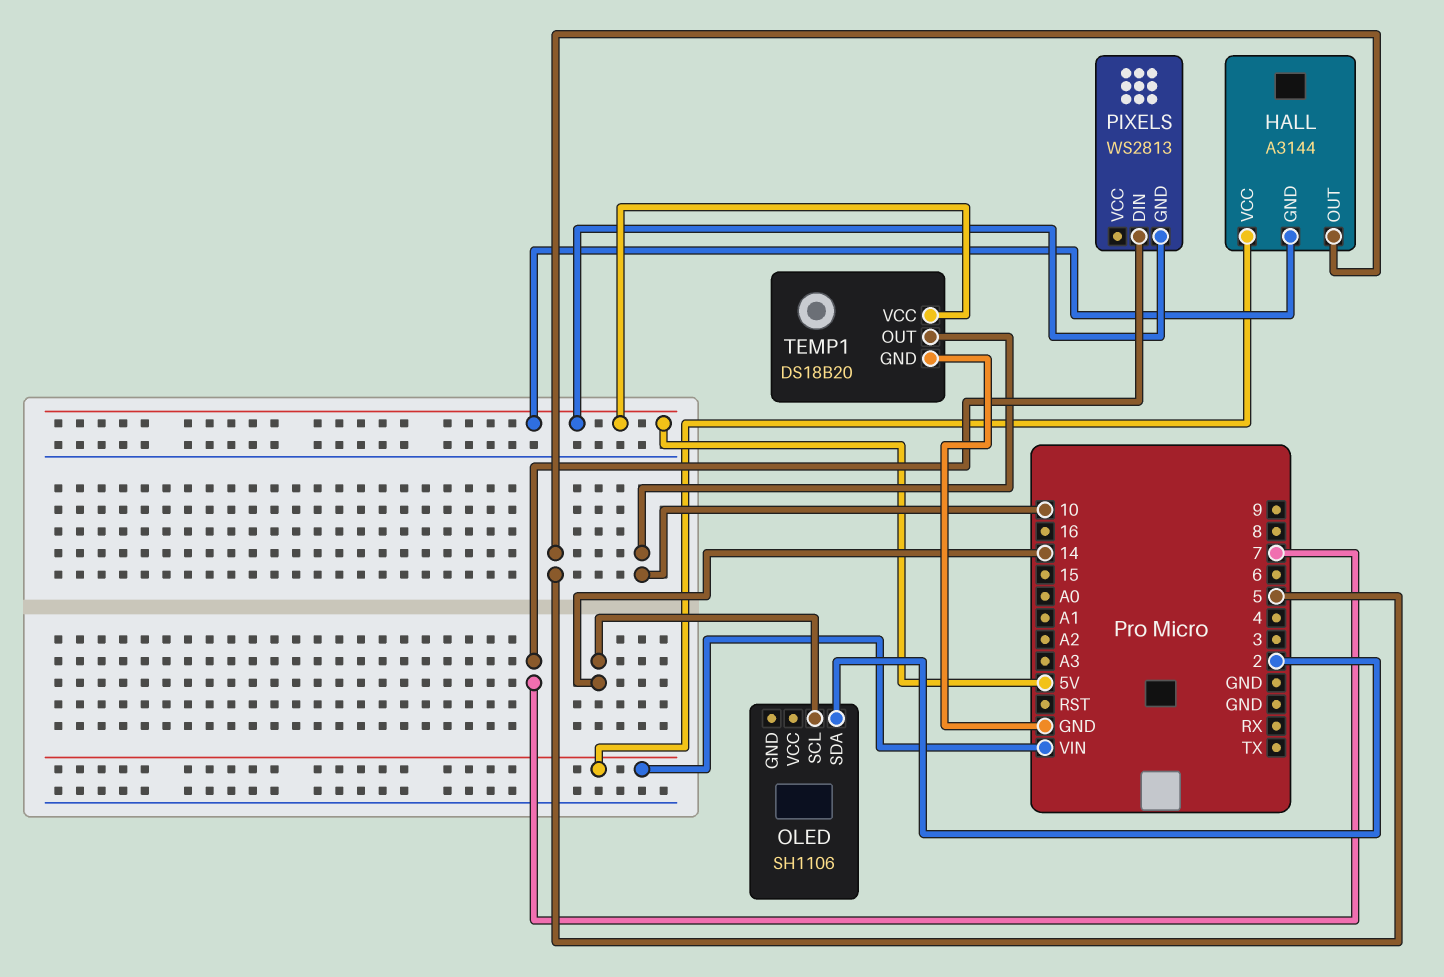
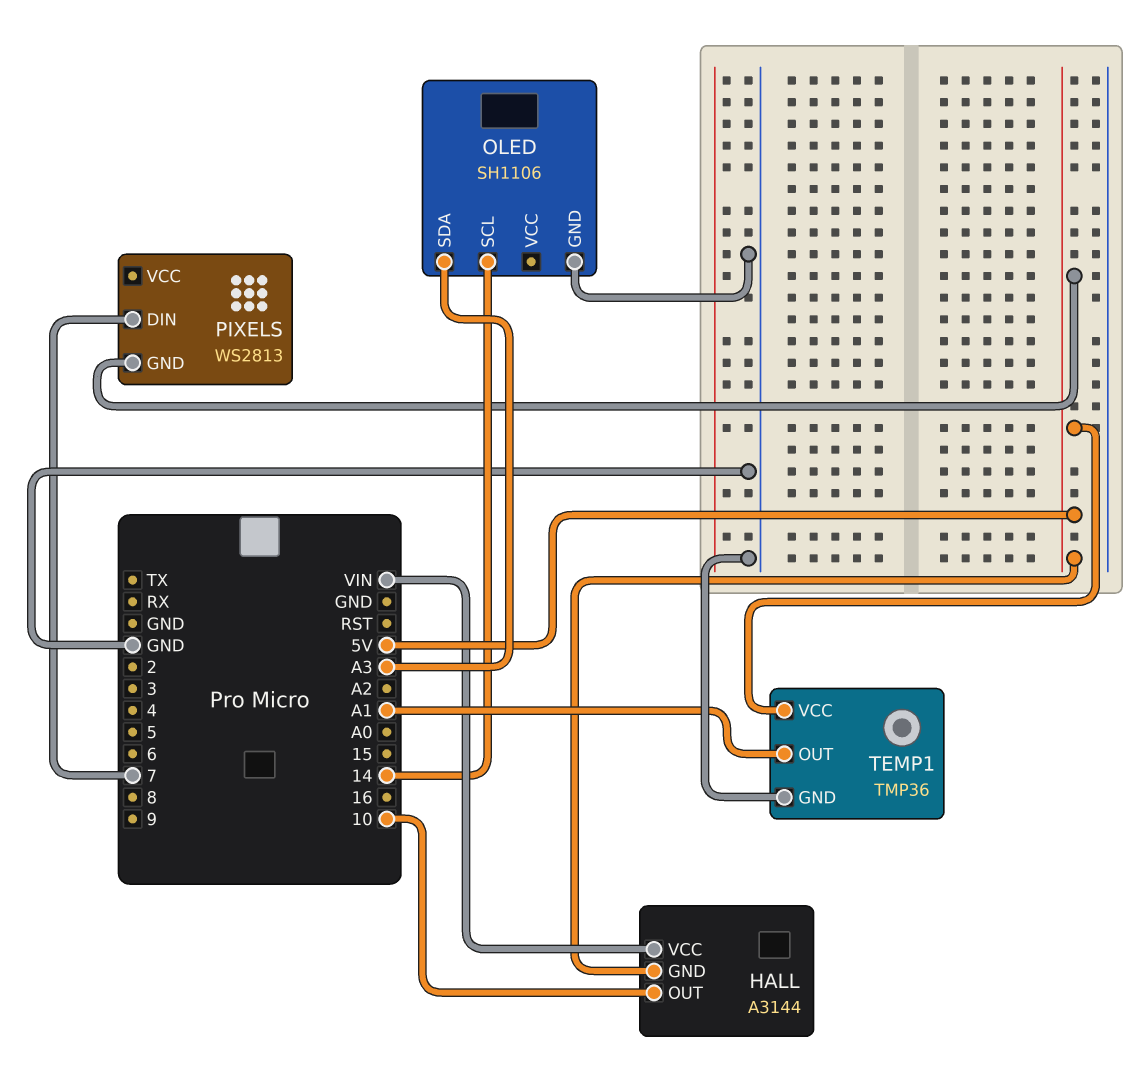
HALL pin OUT: 5 -> 10
OLED pin GND: none -> GND
OLED pin SDA: 2 -> A3
TEMP1: DS18B20 -> TMP36
TEMP1 pin OUT: 10 -> A1

